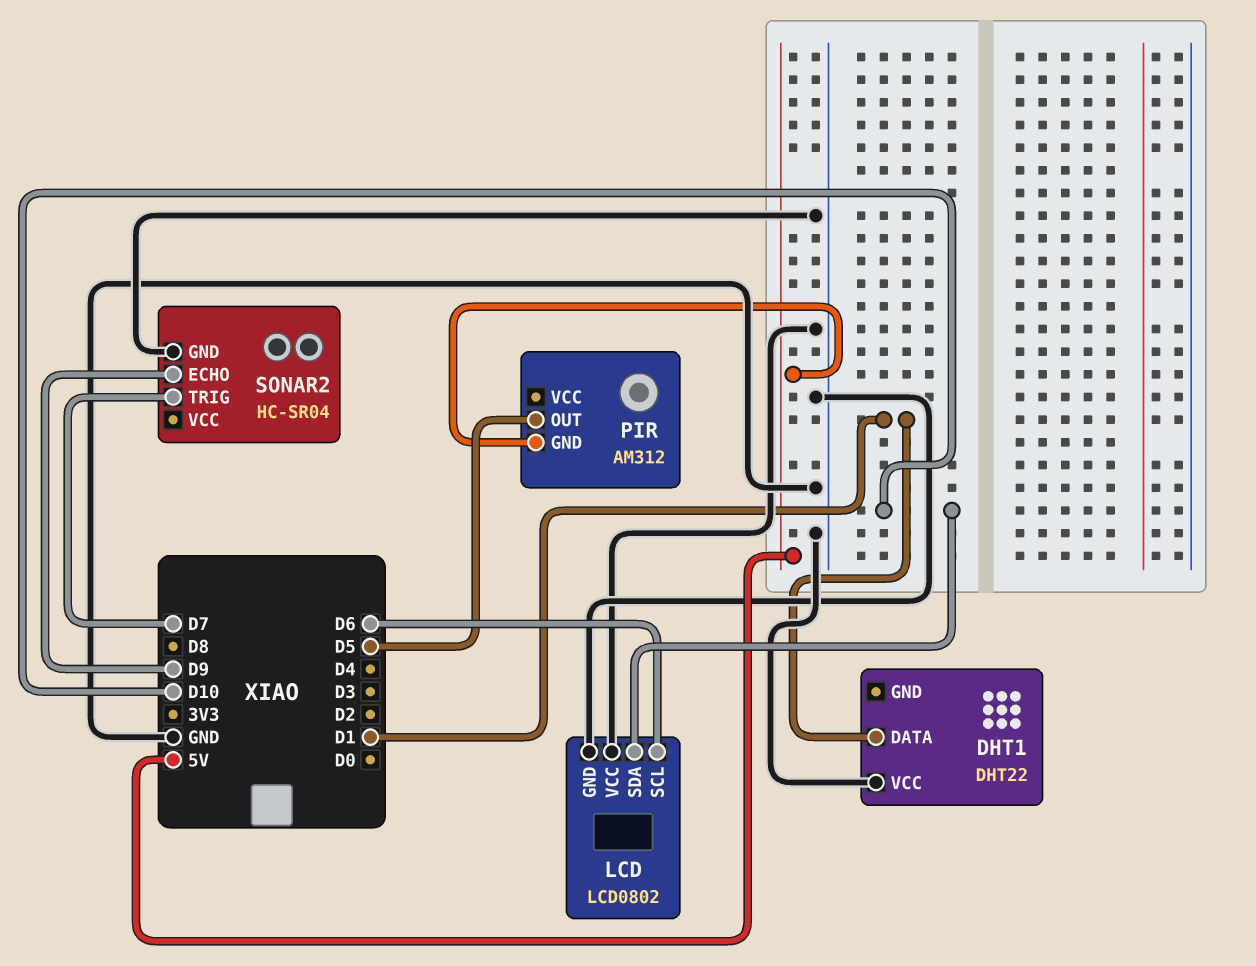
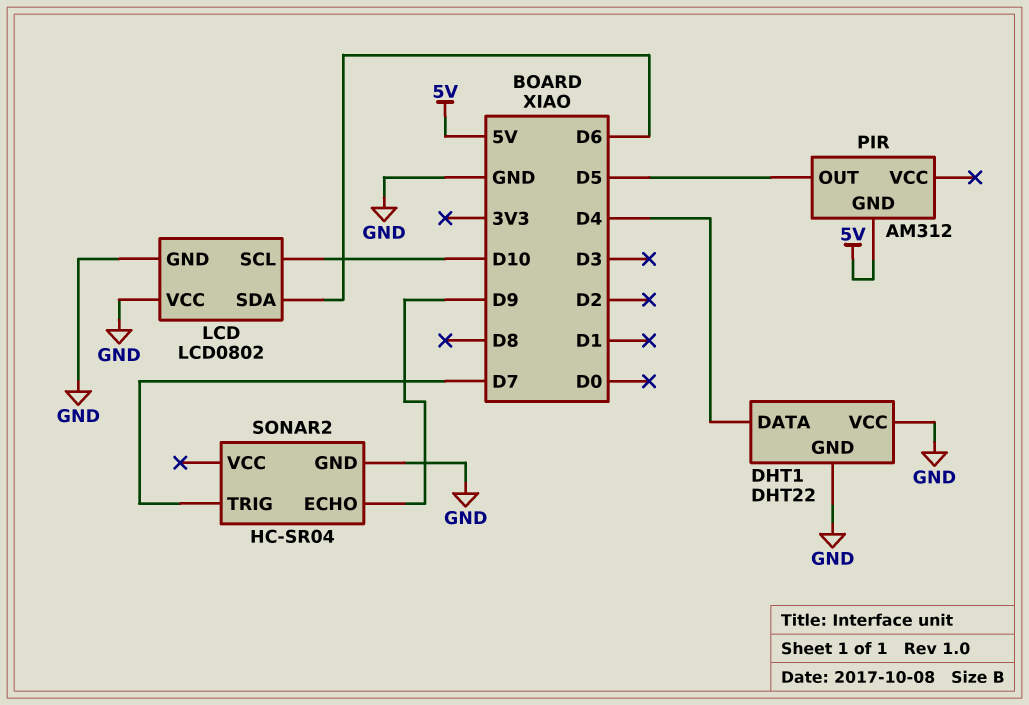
DHT1 pin DATA: D1 -> D4
DHT1 pin GND: none -> GND
LCD pin SCL: D6 -> D10
LCD pin SDA: D10 -> D6

